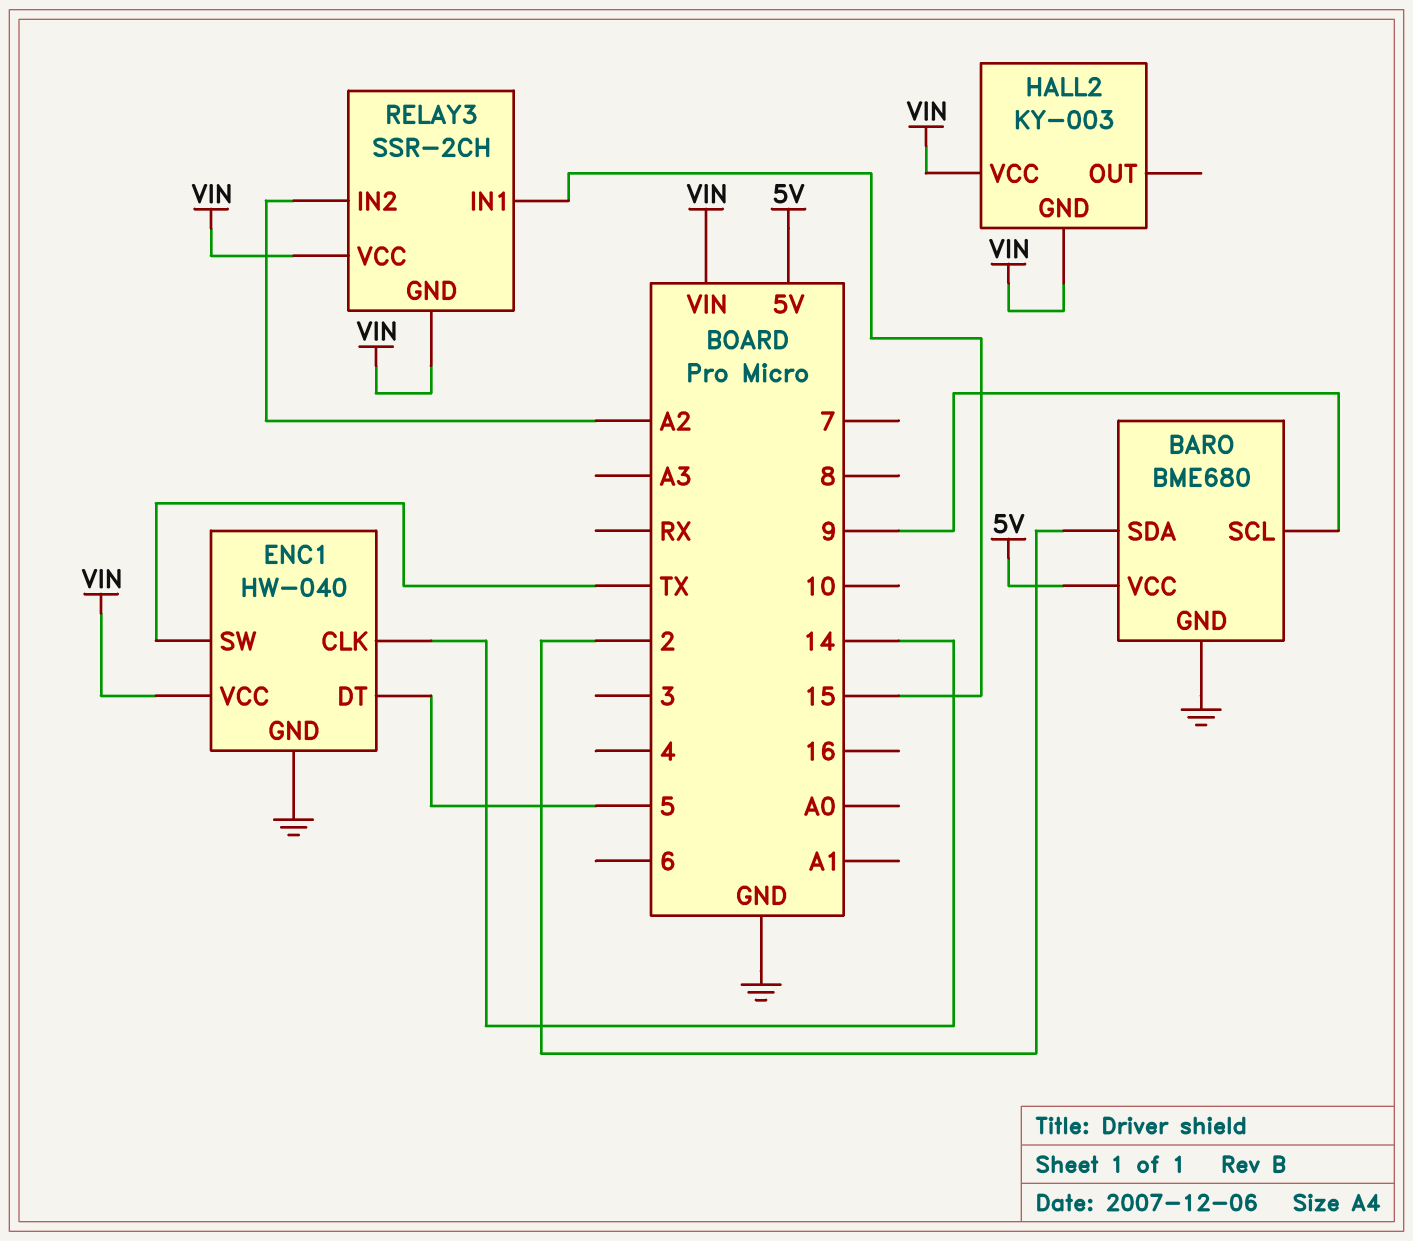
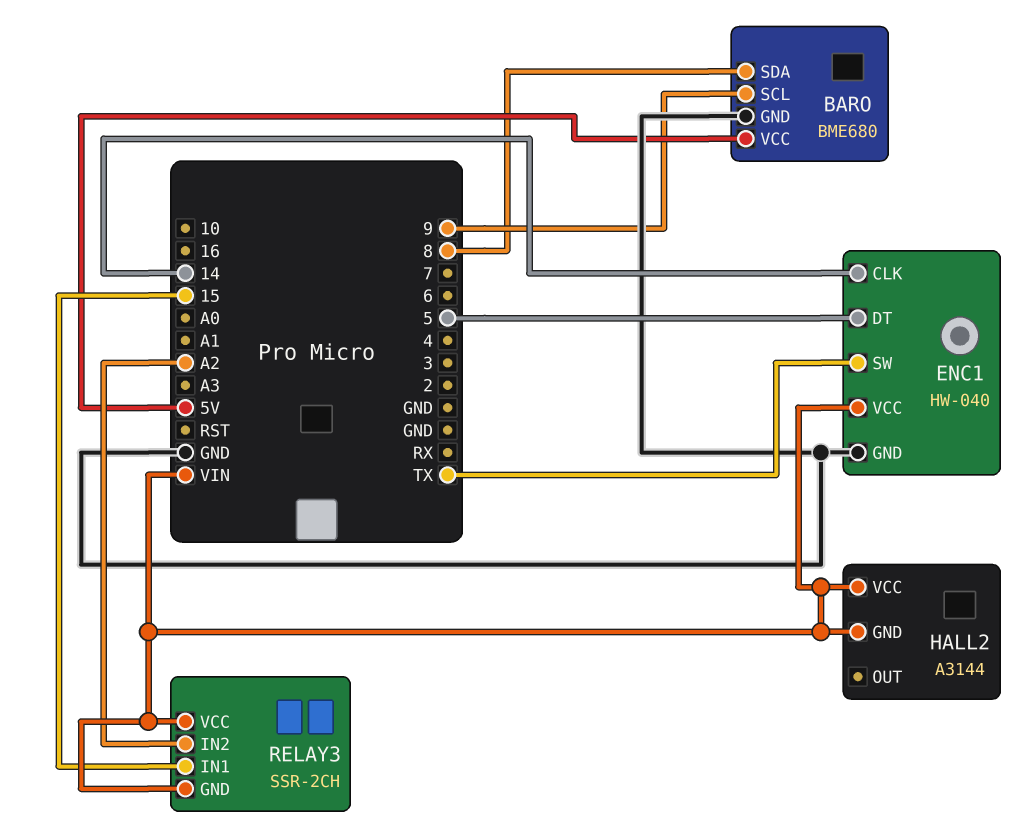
BARO pin SDA: 2 -> 8
HALL2: KY-003 -> A3144

